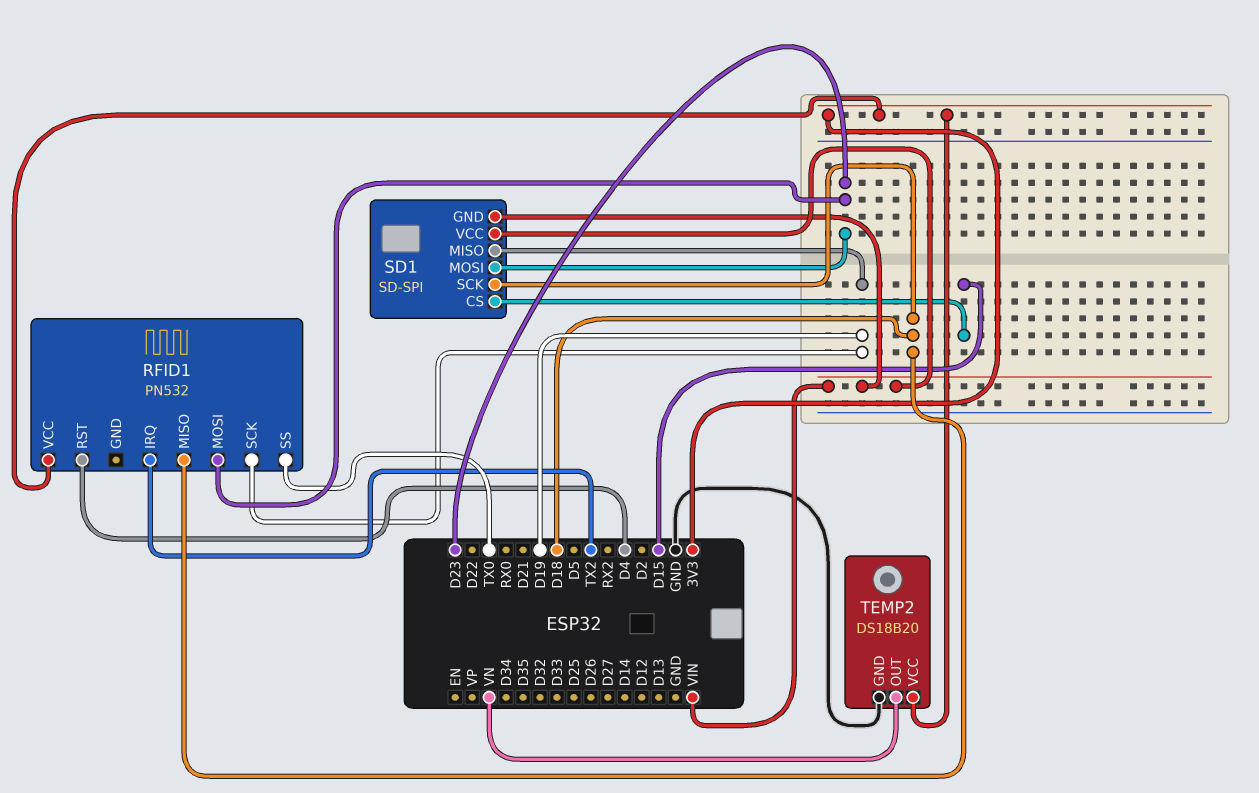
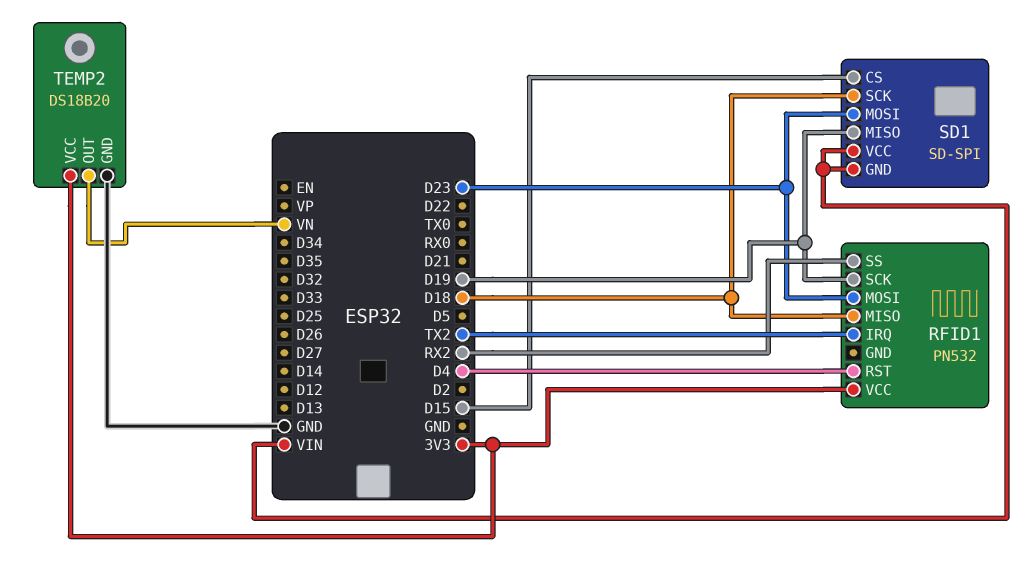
RFID1 pin SS: TX0 -> RX2

